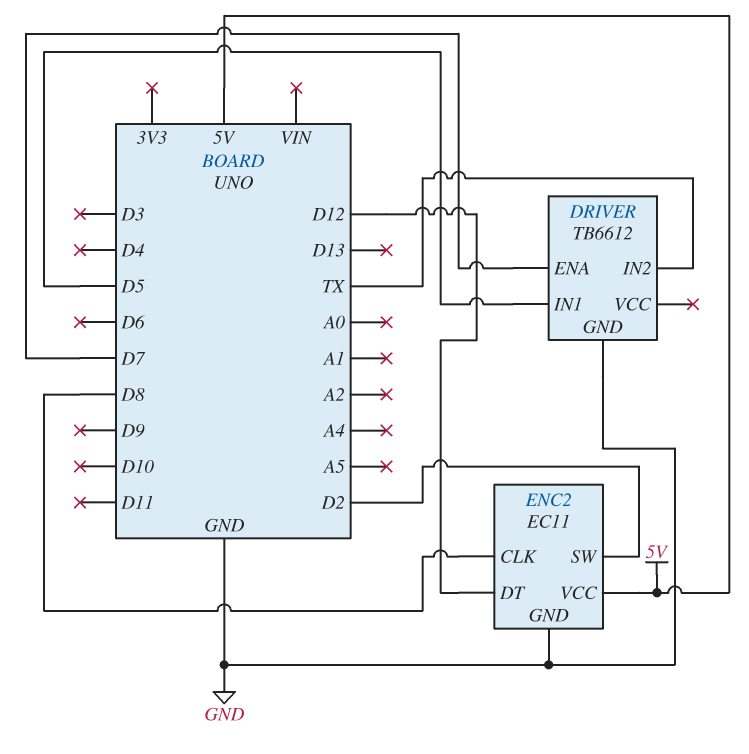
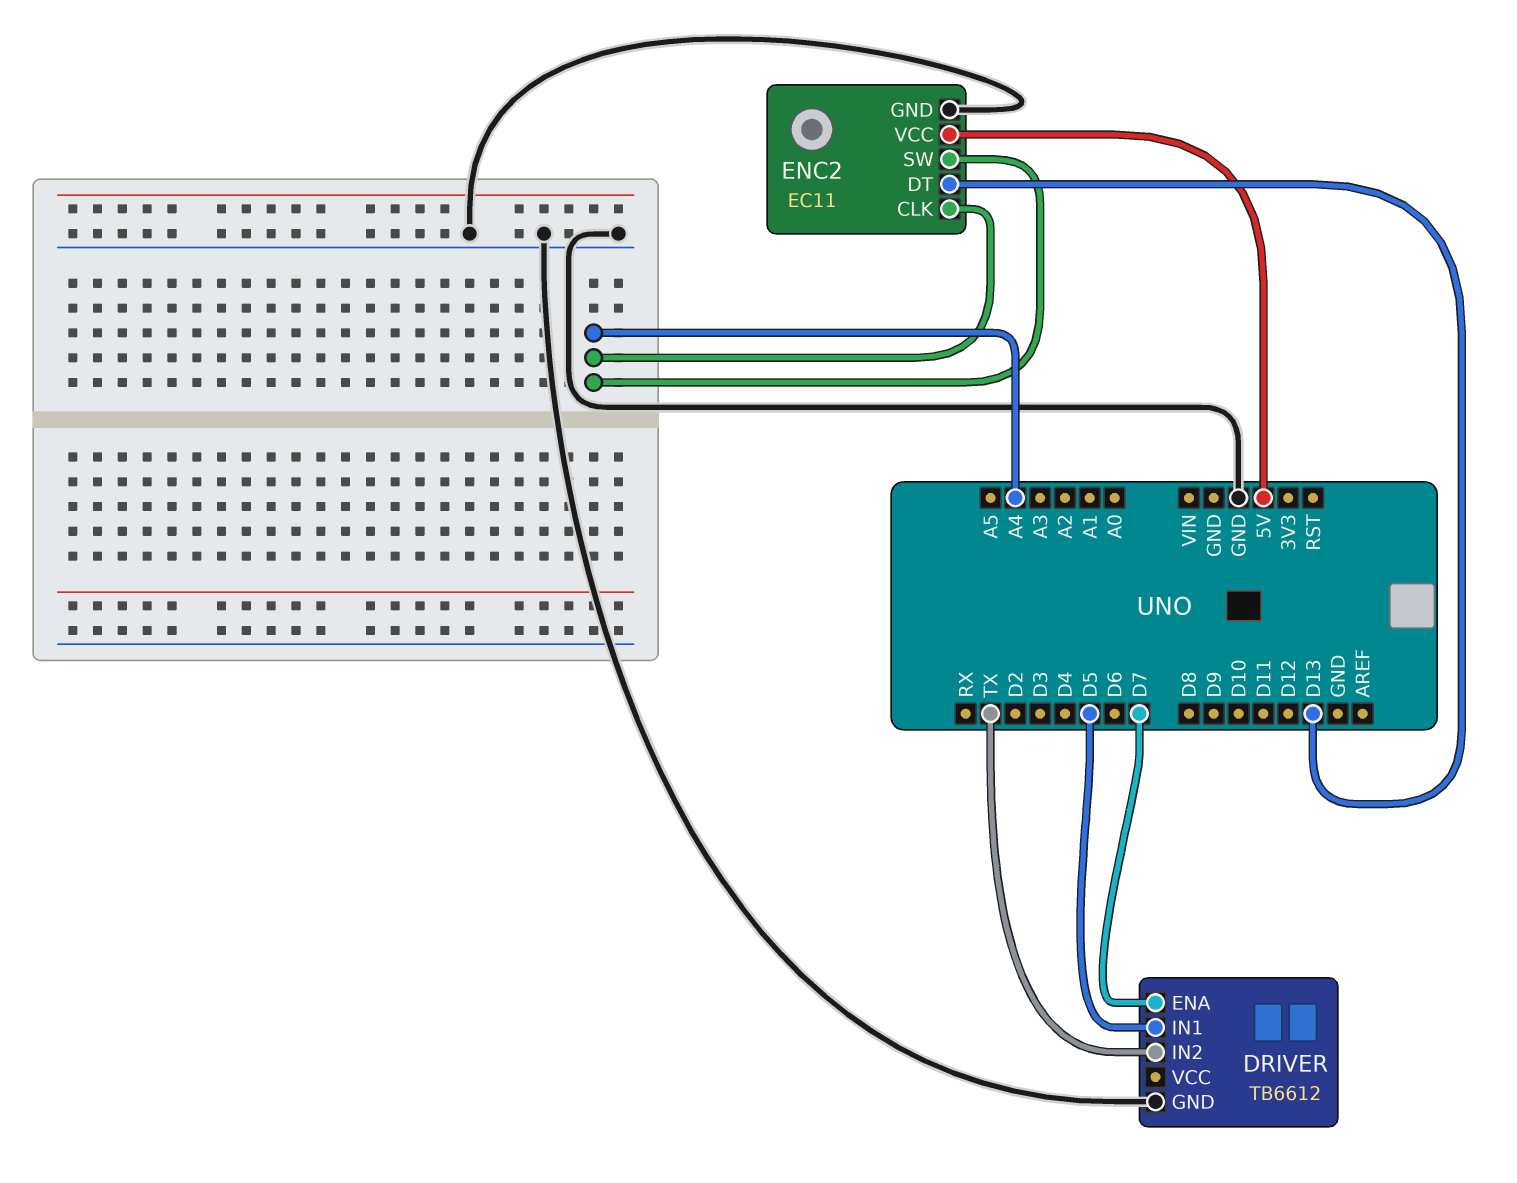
ENC2 pin CLK: D8 -> A4
ENC2 pin DT: D12 -> D13
ENC2 pin SW: D2 -> A4

